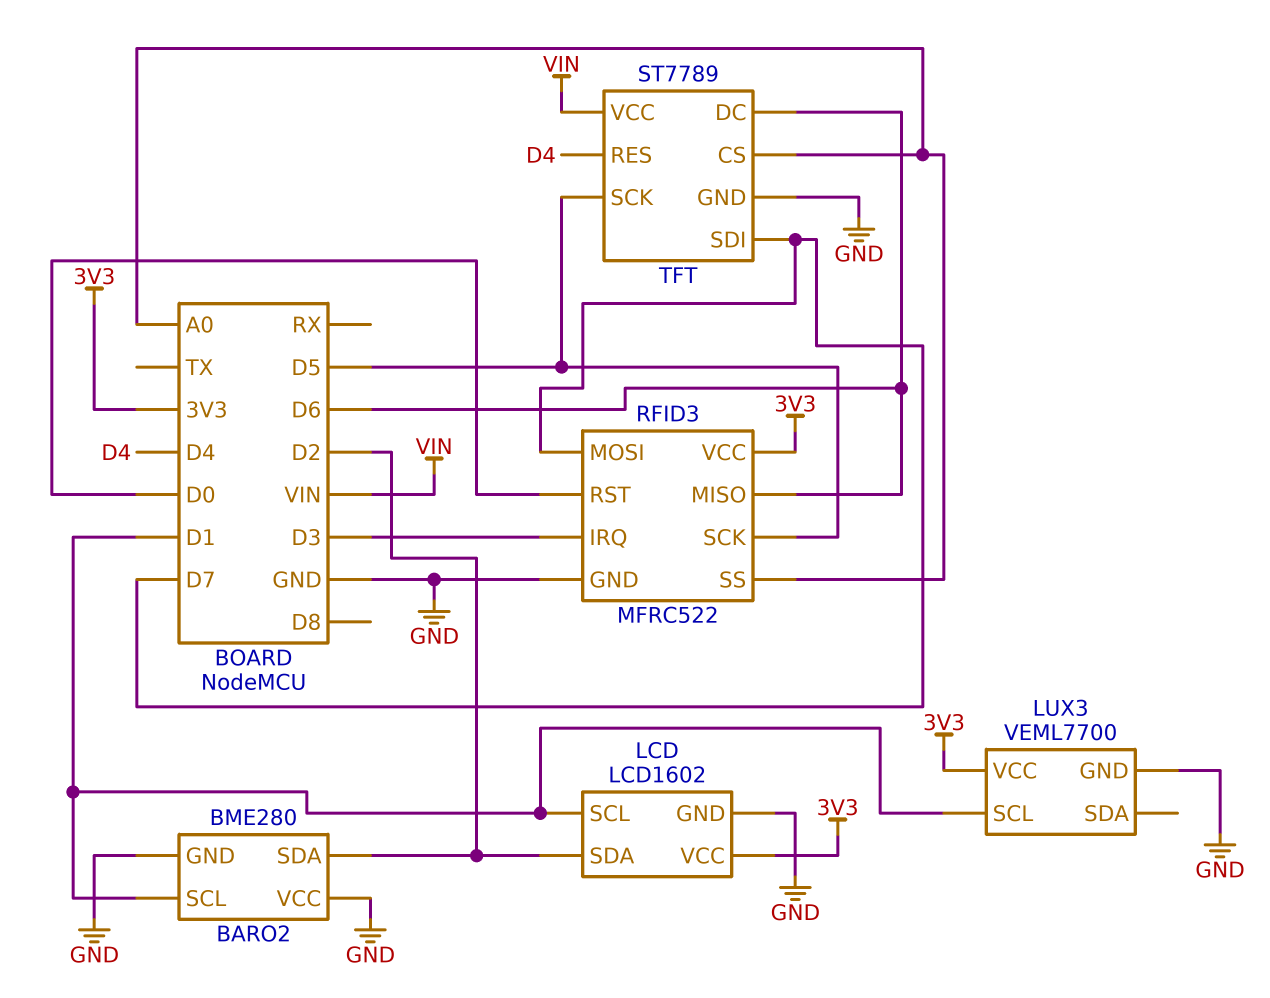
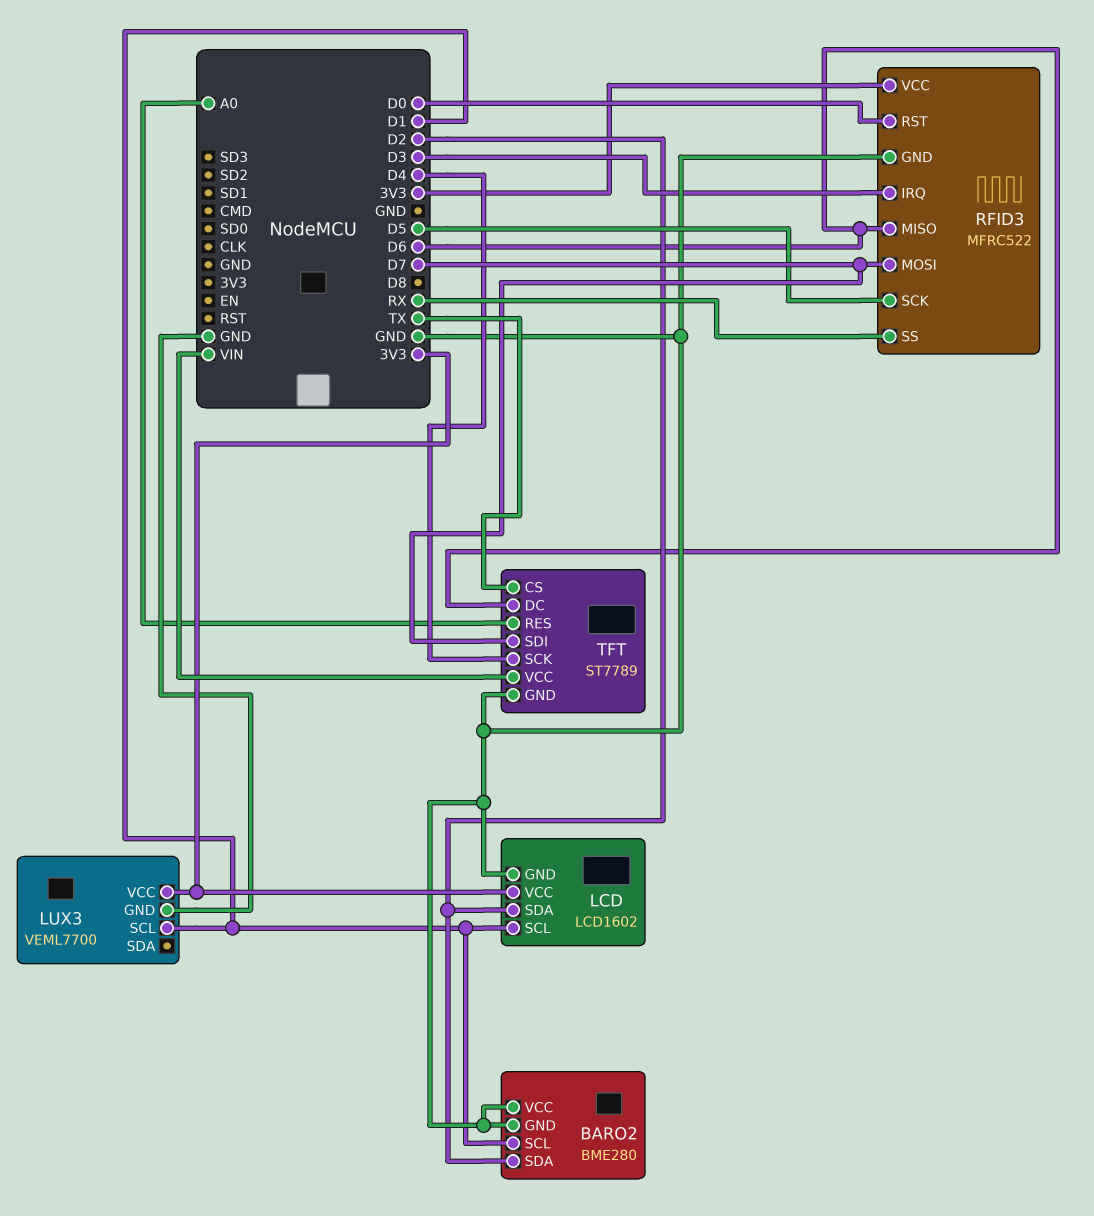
RFID3 pin SS: A0 -> RX
TFT pin CS: A0 -> TX
TFT pin RES: D4 -> A0
TFT pin SCK: D5 -> D4

